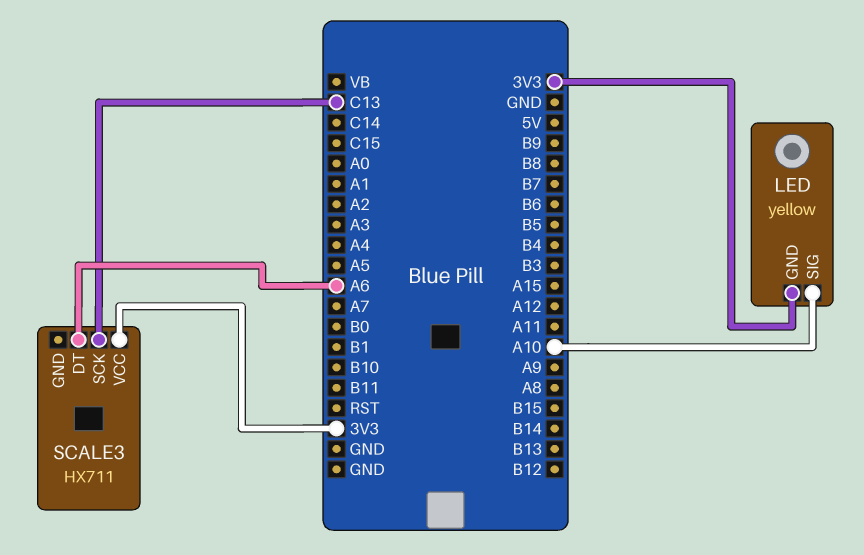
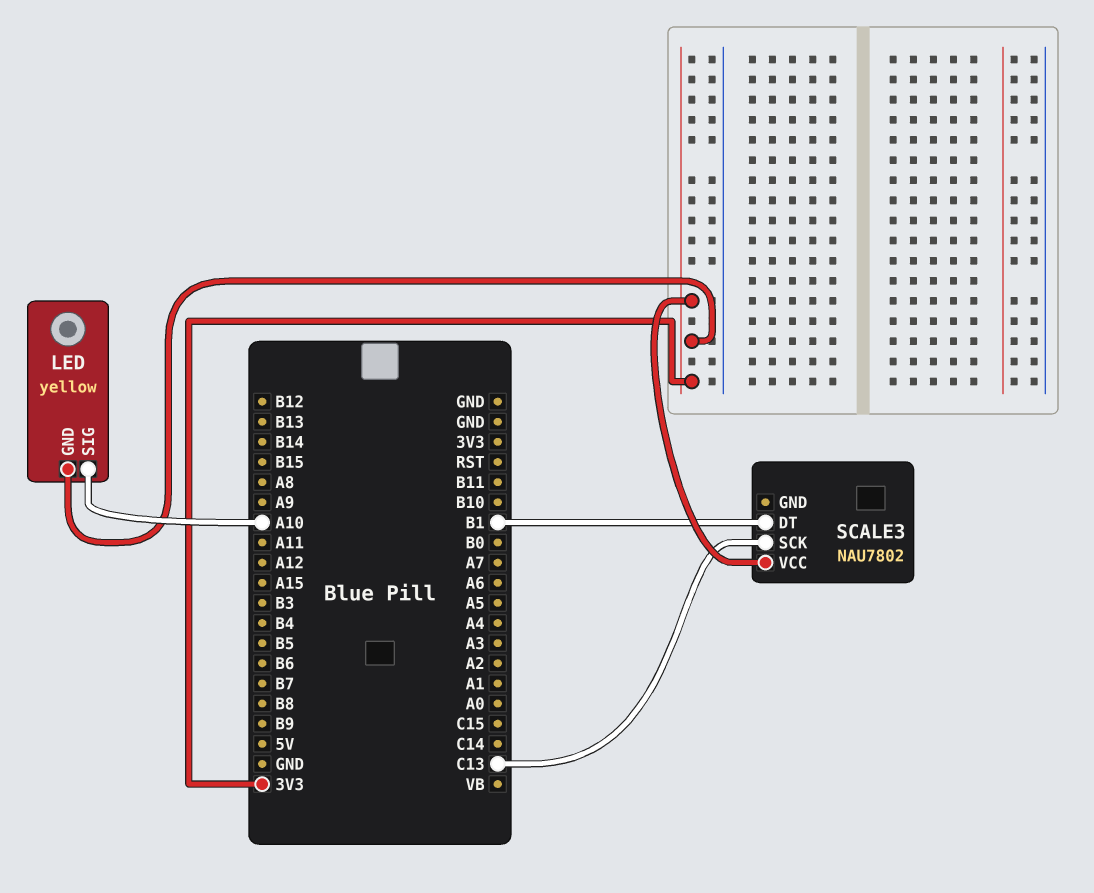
SCALE3: HX711 -> NAU7802
SCALE3 pin DT: A6 -> B1

